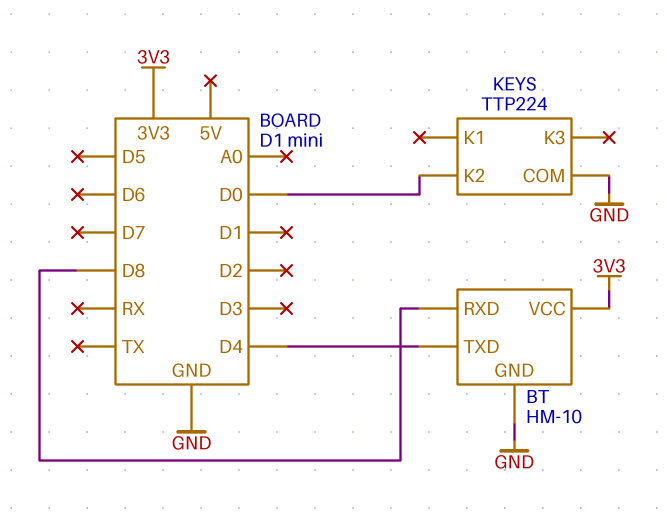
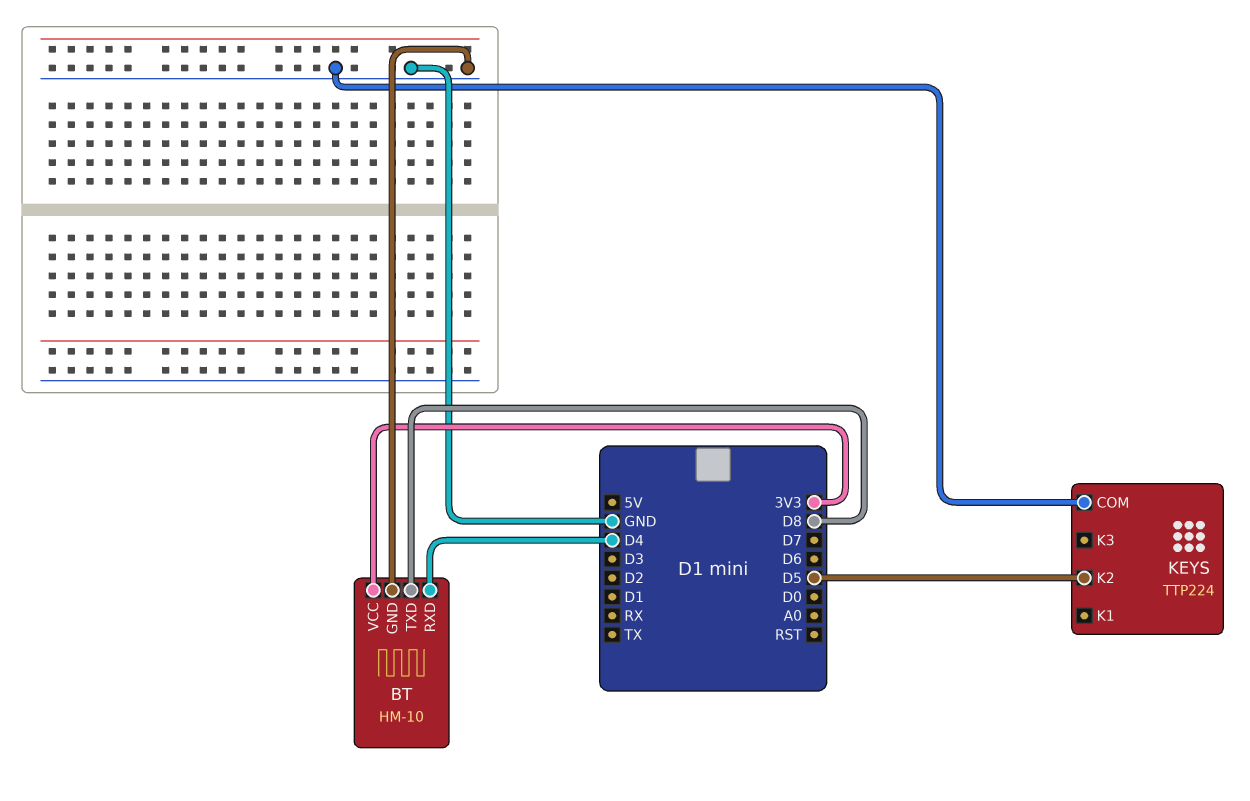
BT pin RXD: D8 -> D4
BT pin TXD: D4 -> D8
KEYS pin K2: D0 -> D5

